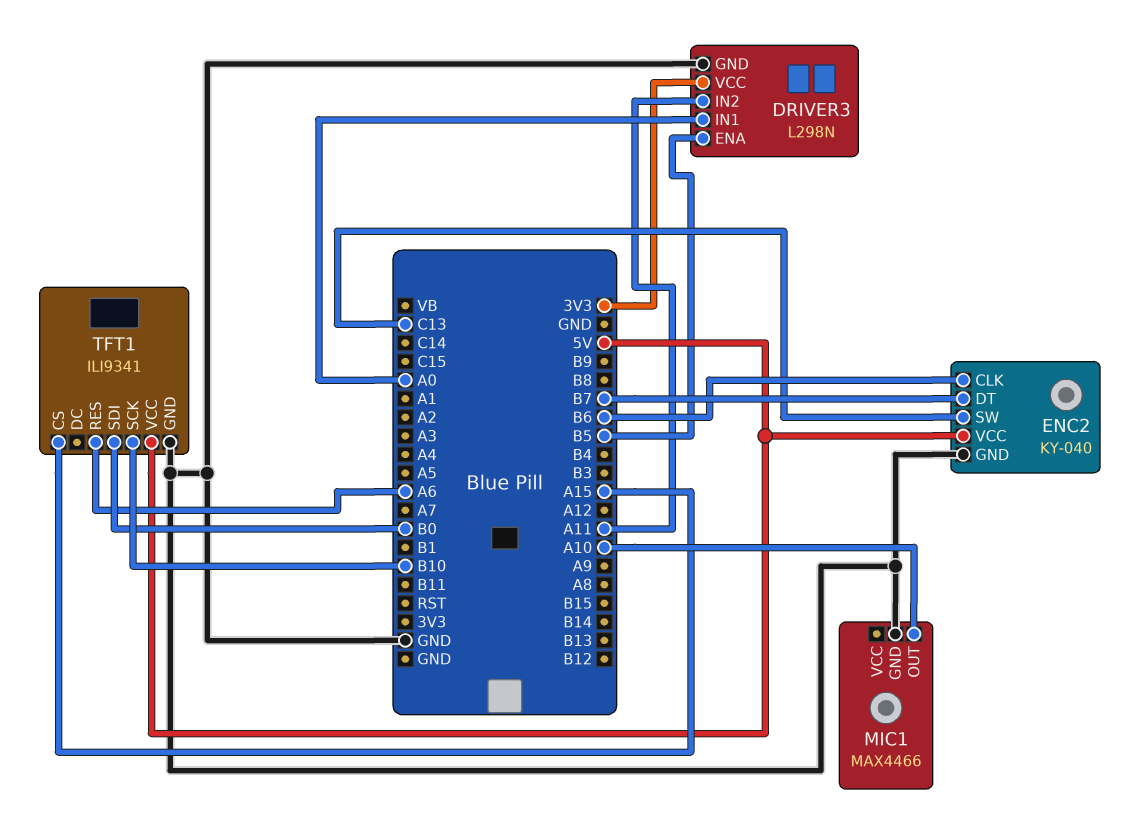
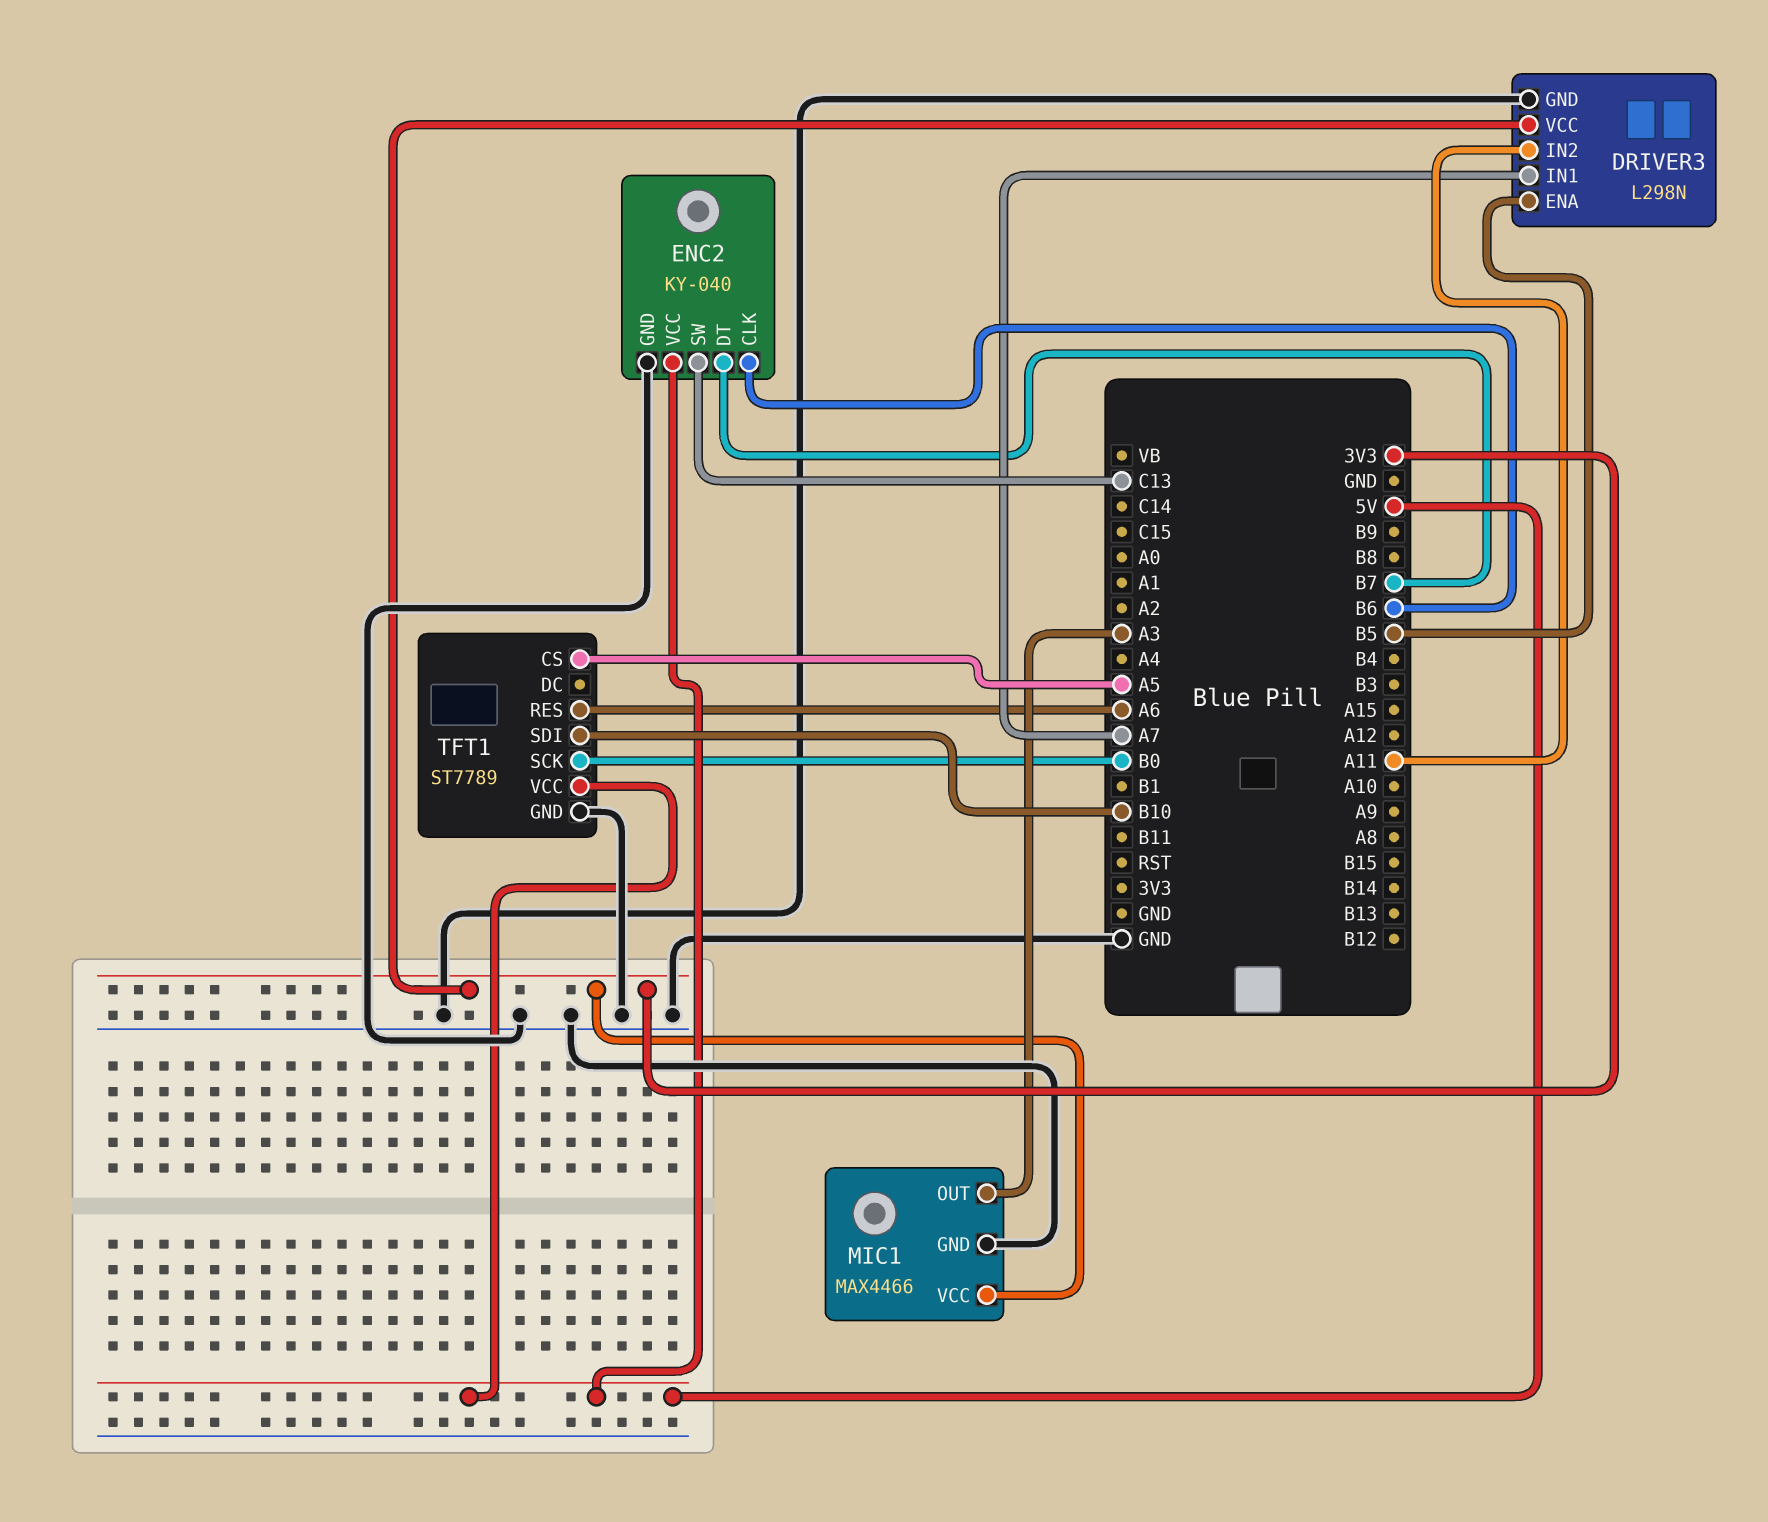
DRIVER3 pin IN1: A0 -> A7
MIC1 pin OUT: A10 -> A3
MIC1 pin VCC: none -> 3V3
TFT1: ILI9341 -> ST7789
TFT1 pin CS: A15 -> A5
TFT1 pin SCK: B10 -> B0
TFT1 pin SDI: B0 -> B10

